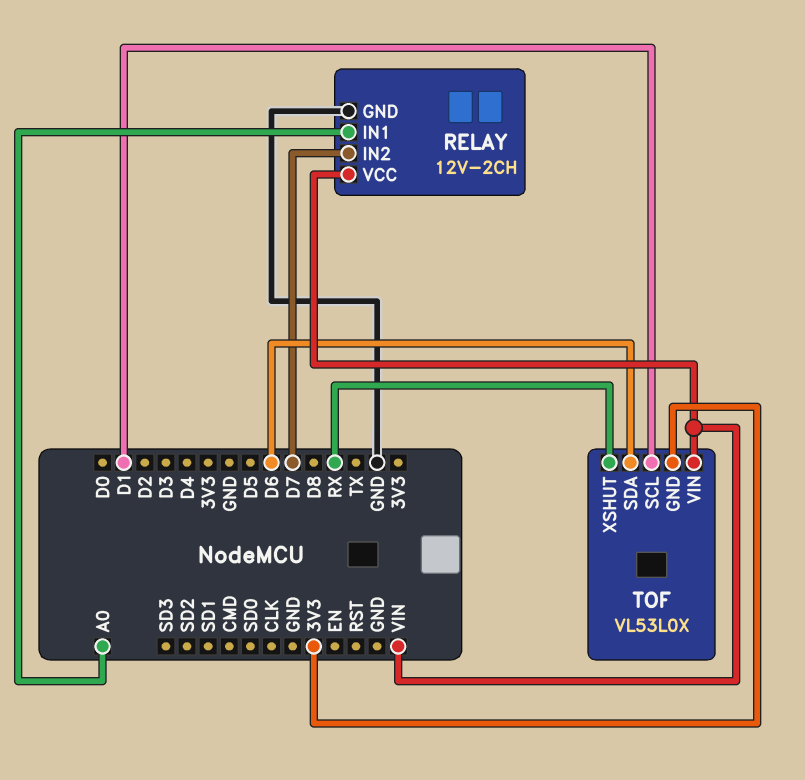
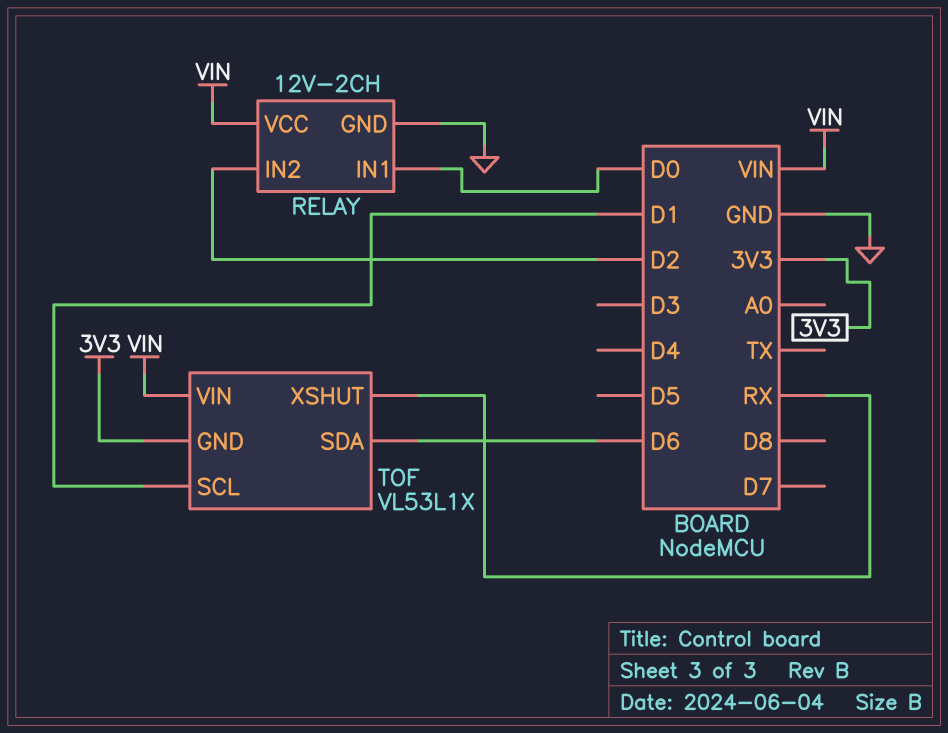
RELAY pin IN1: A0 -> D0
RELAY pin IN2: D7 -> D2
TOF: VL53L0X -> VL53L1X

